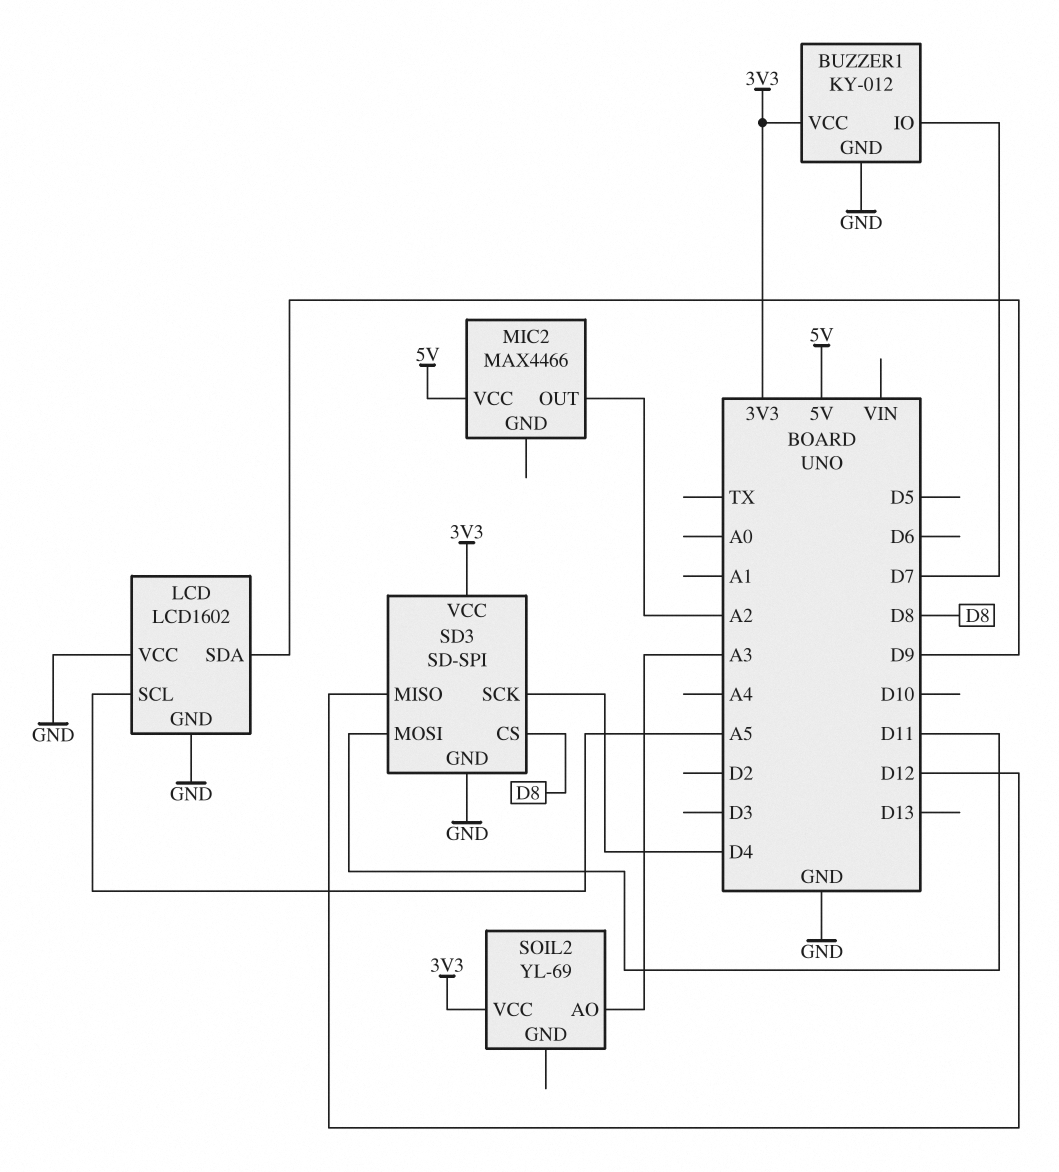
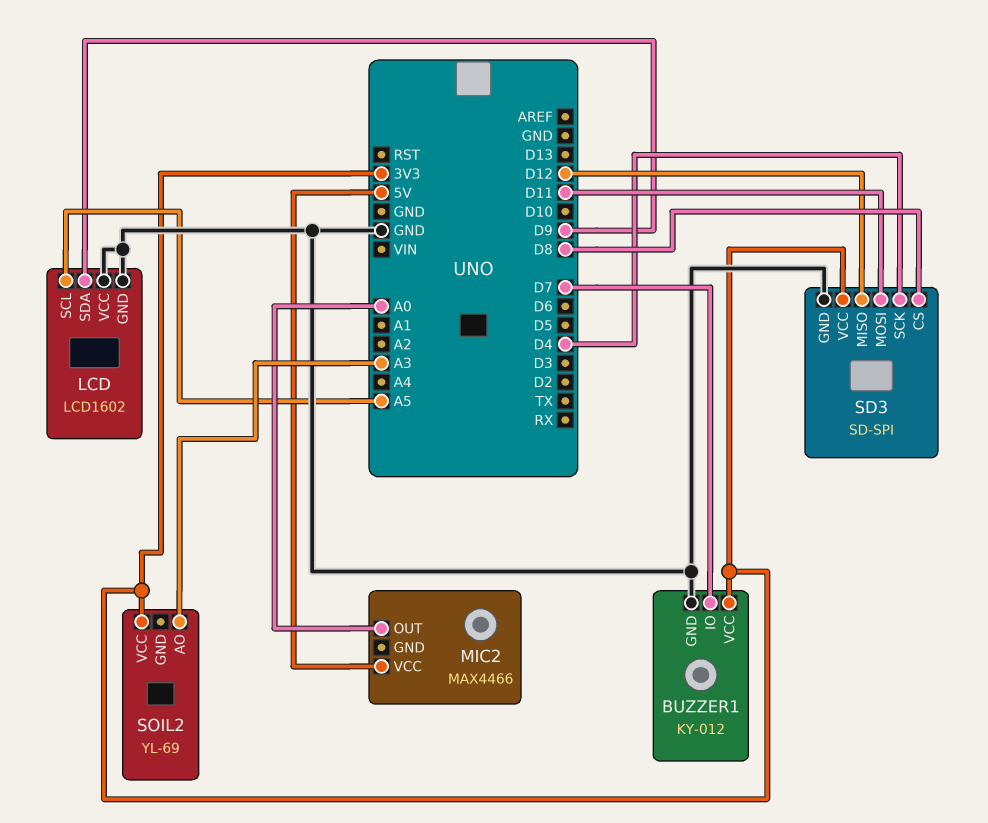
MIC2 pin OUT: A2 -> A0

